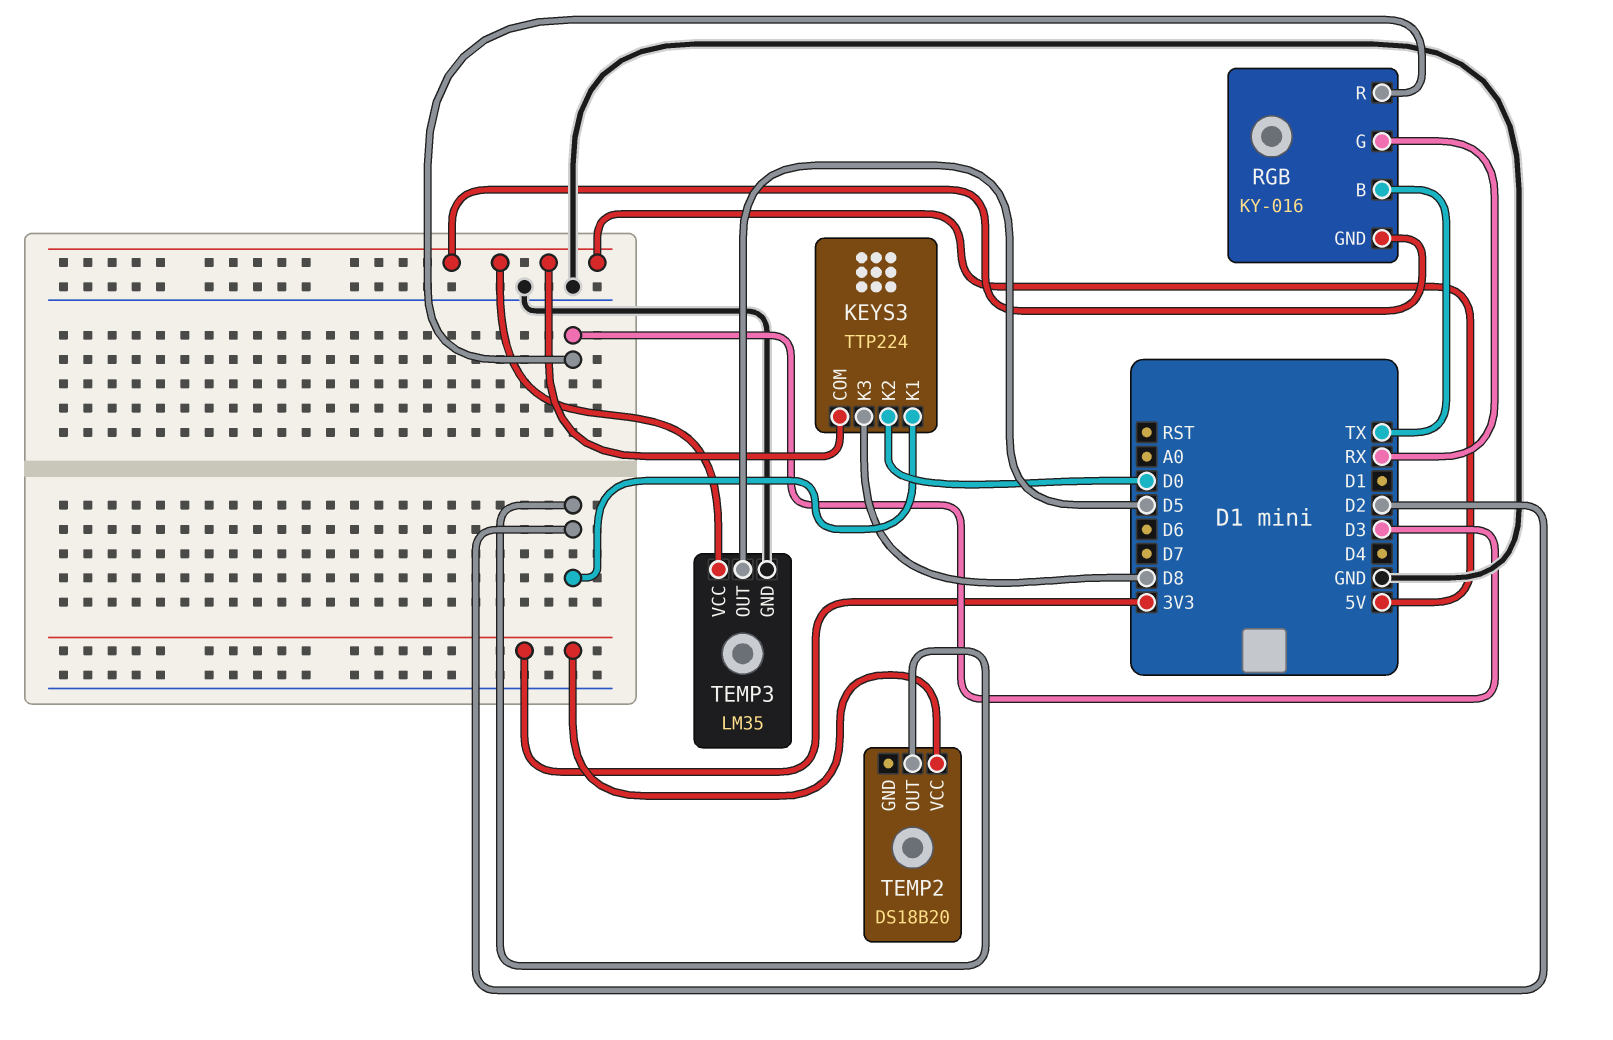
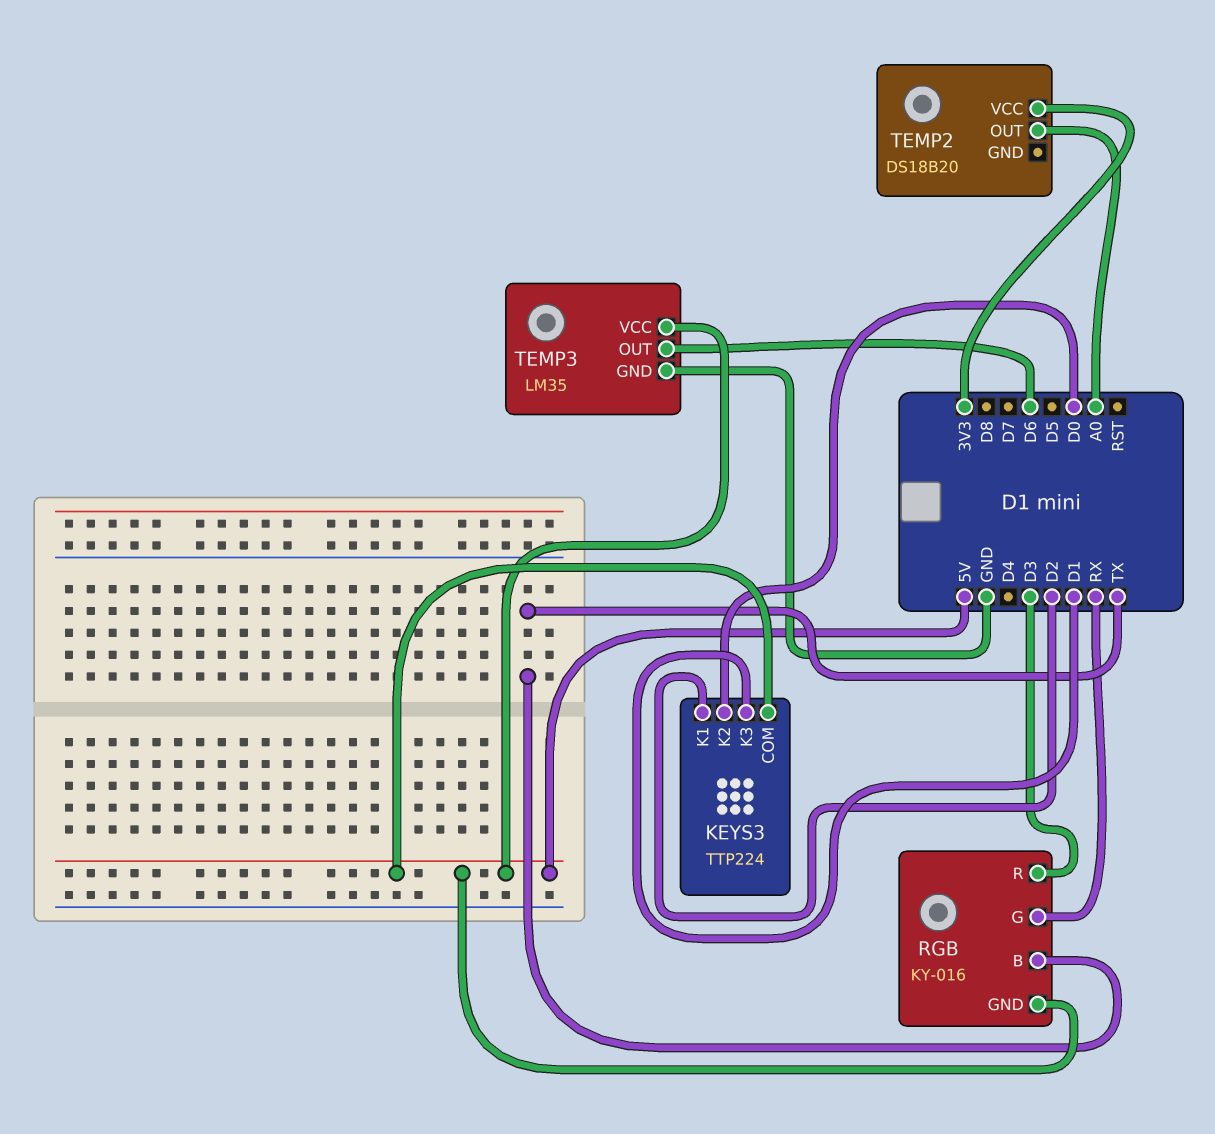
KEYS3 pin K3: D8 -> D1
TEMP2 pin OUT: D2 -> A0
TEMP3 pin OUT: D5 -> D6

